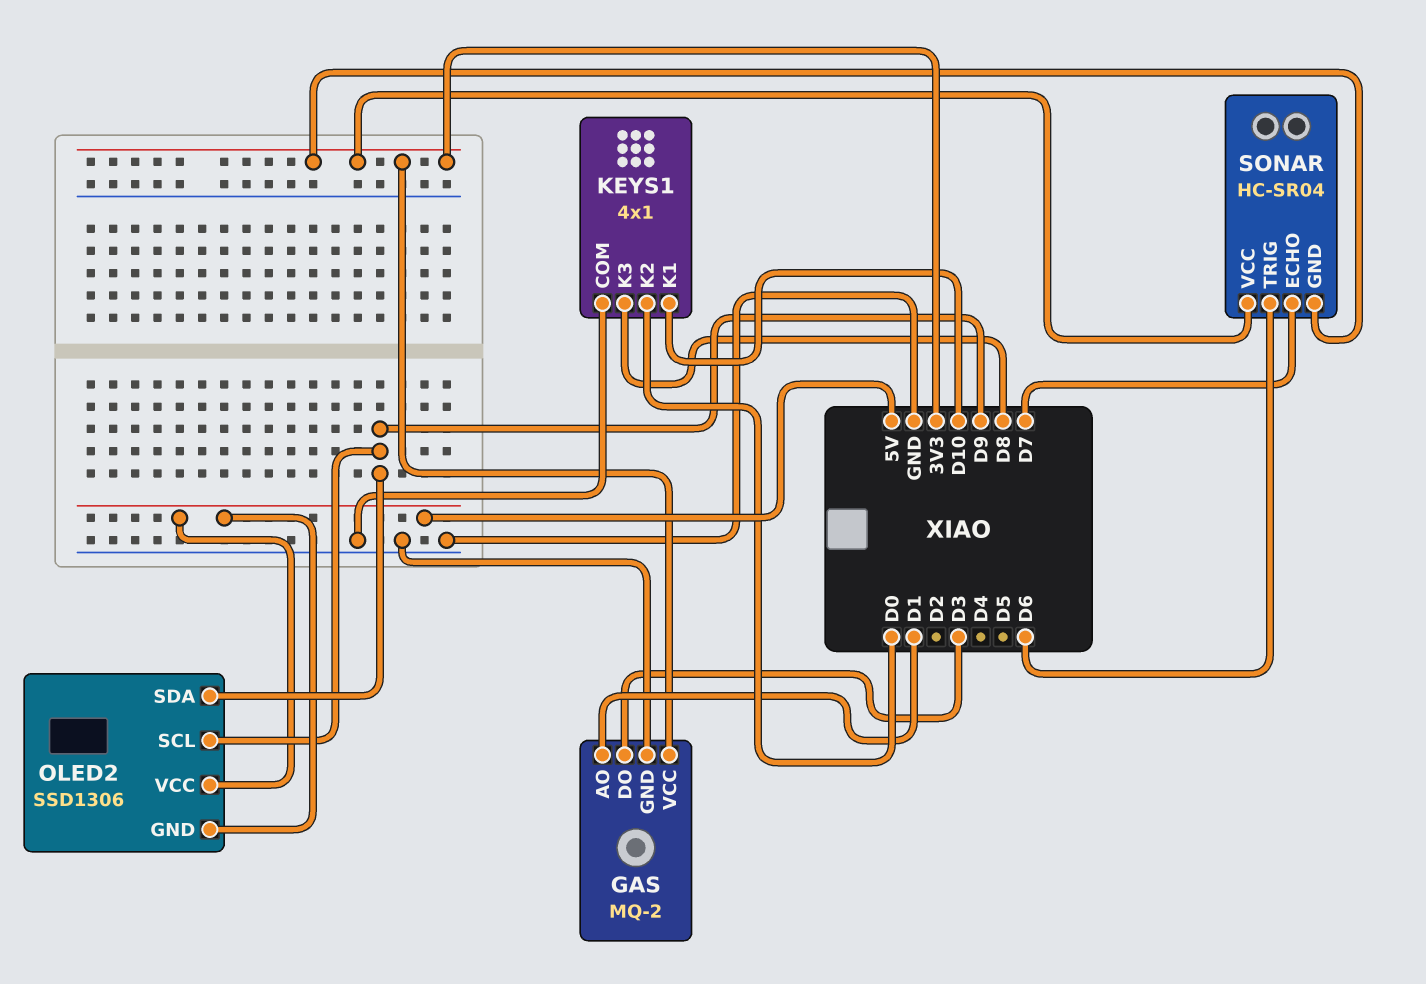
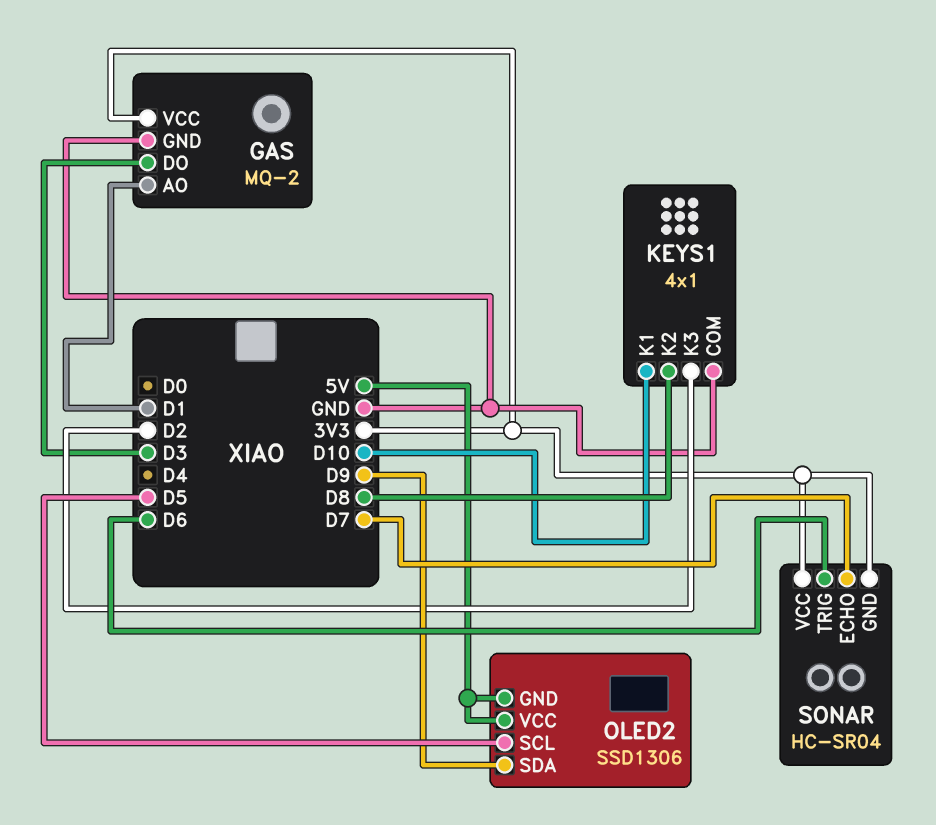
KEYS1 pin K2: D0 -> D8
KEYS1 pin K3: D8 -> D2
OLED2 pin SCL: D9 -> D5

